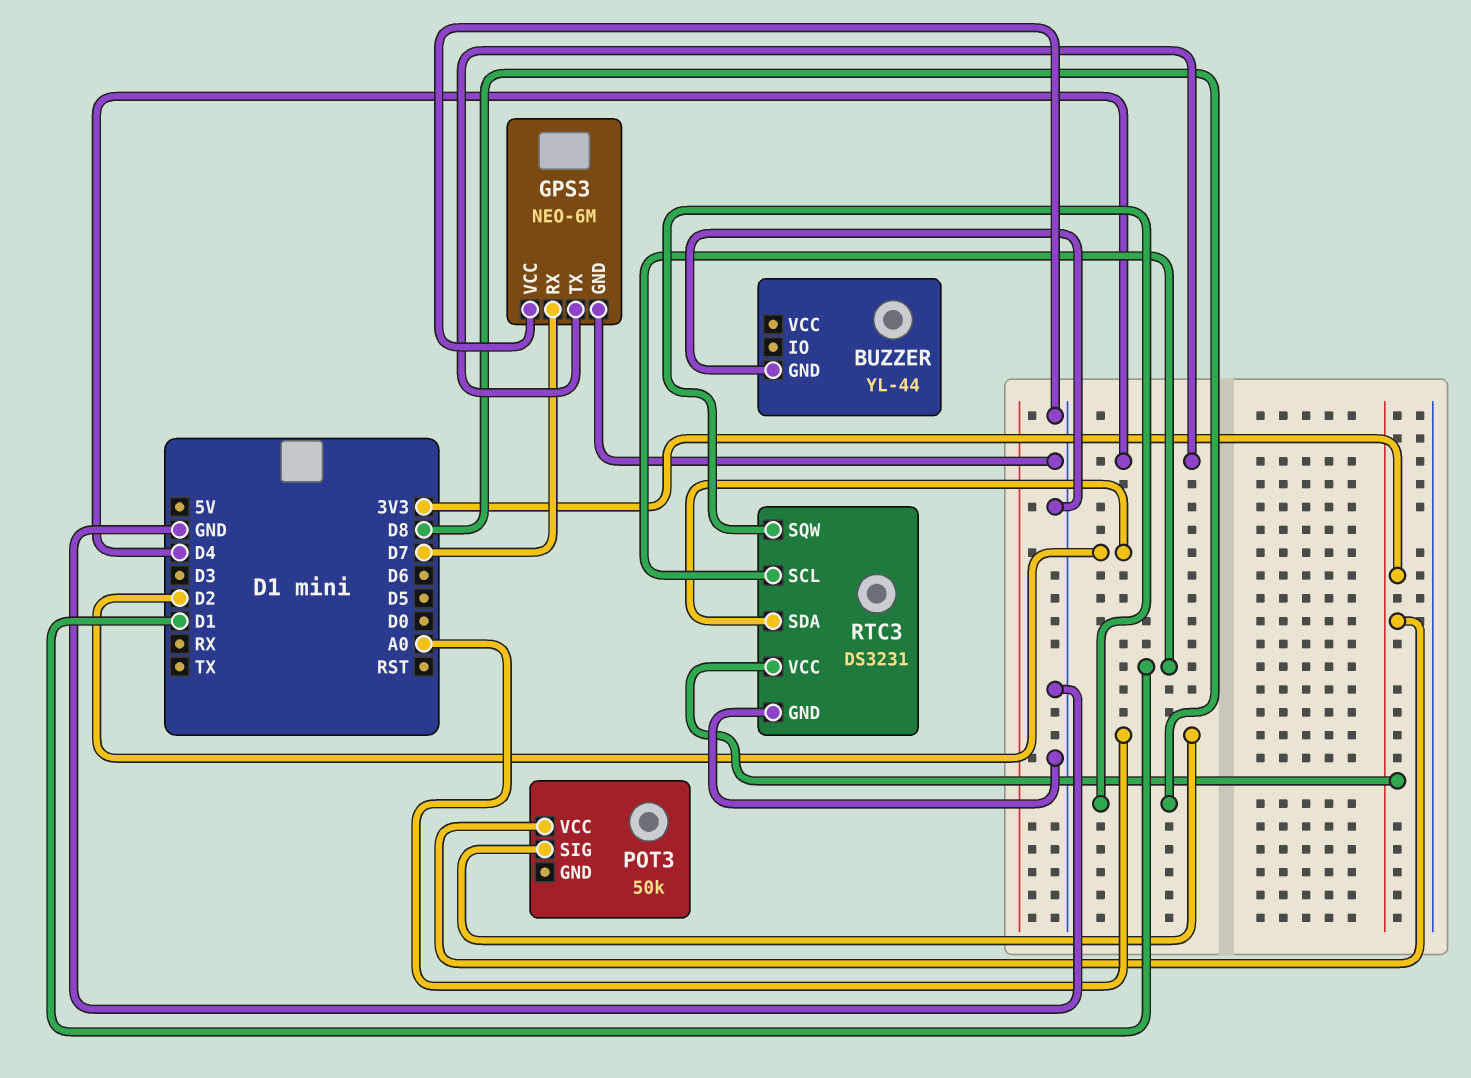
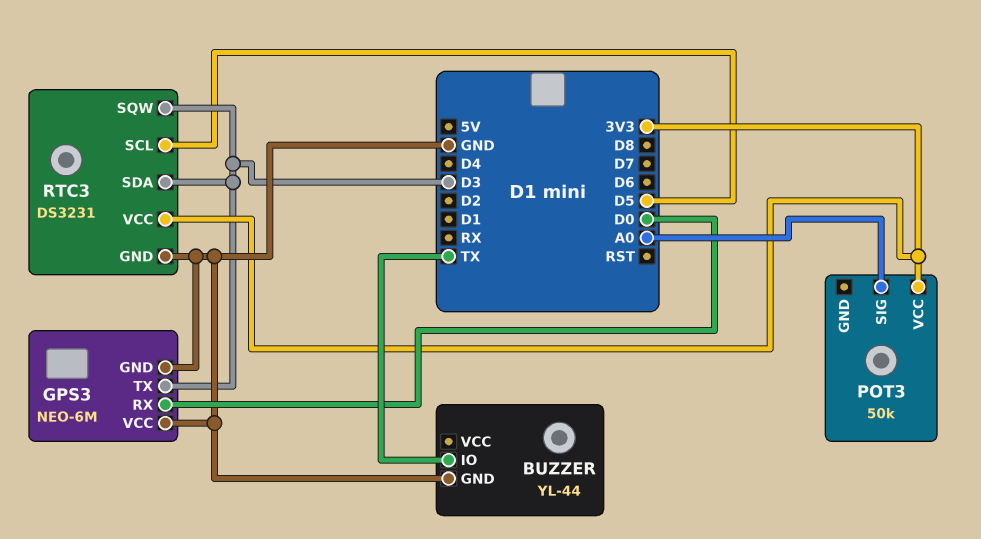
BUZZER pin IO: none -> TX
GPS3 pin RX: D7 -> D0
GPS3 pin TX: D4 -> D3
RTC3 pin SCL: D1 -> D5
RTC3 pin SDA: D2 -> D3
RTC3 pin SQW: D8 -> D3

